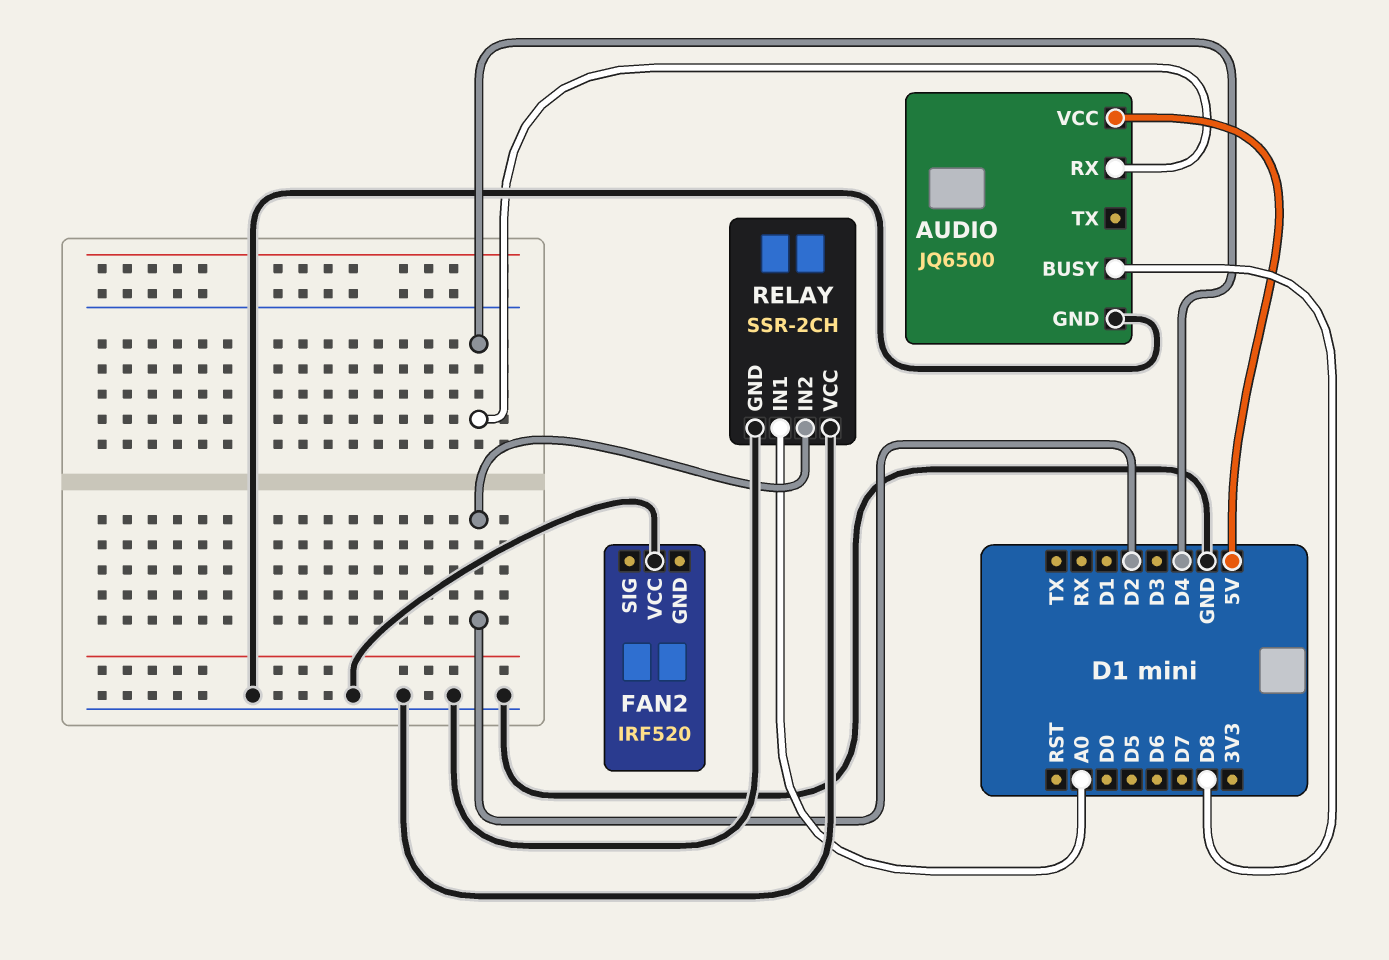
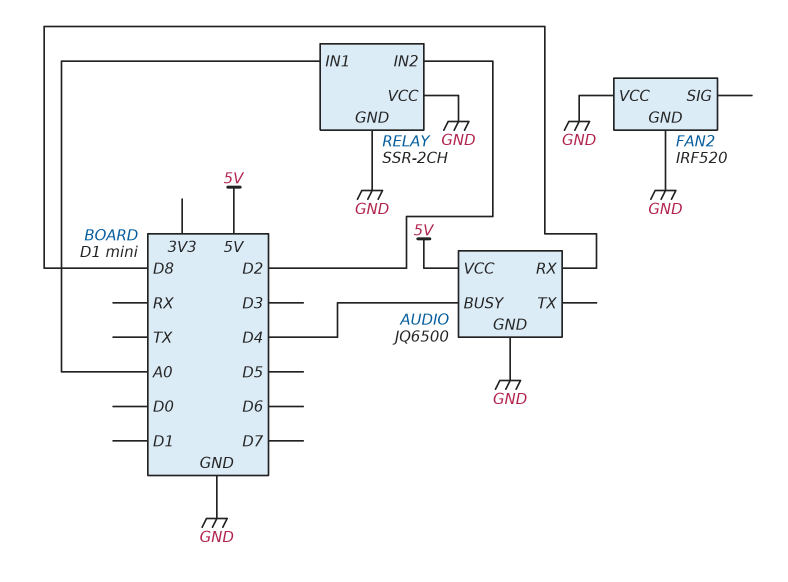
AUDIO pin BUSY: D8 -> D4
AUDIO pin RX: D4 -> D8
FAN2 pin GND: none -> GND

